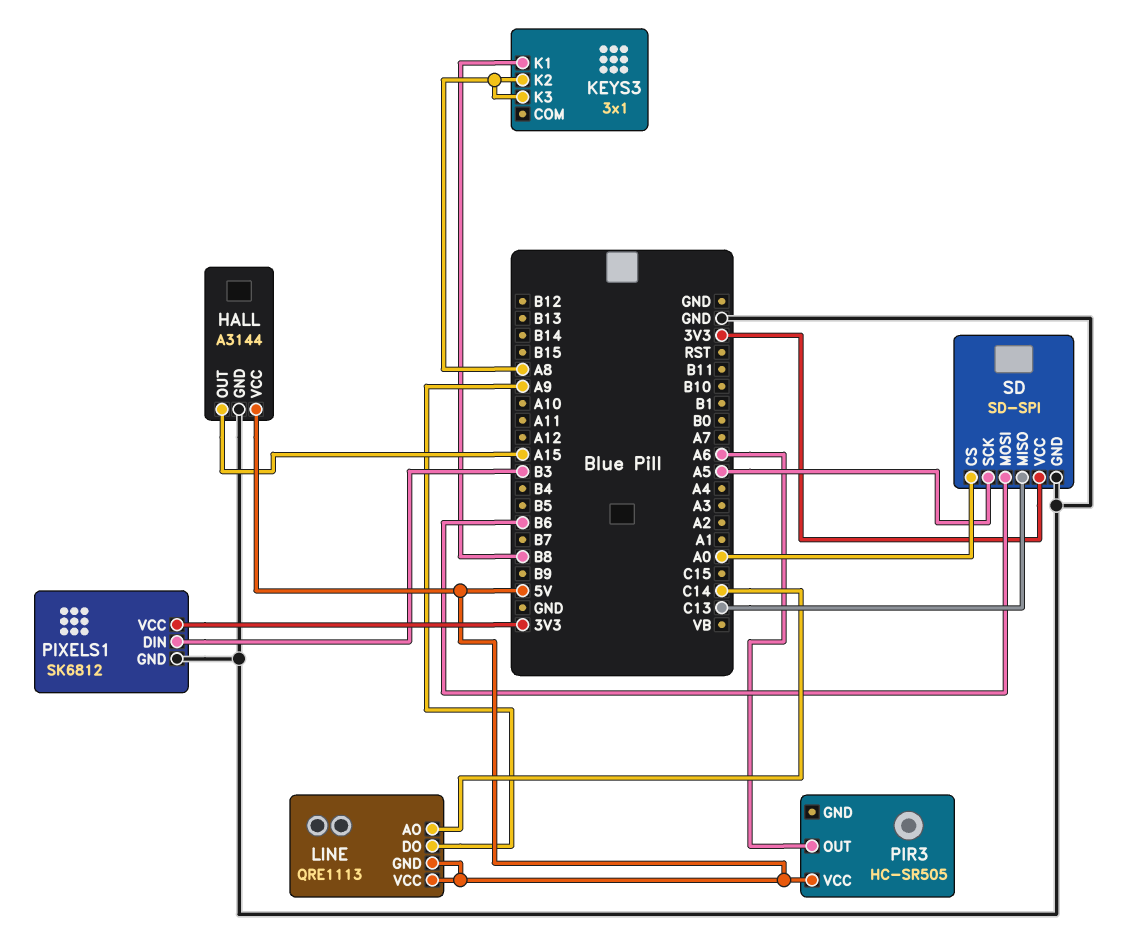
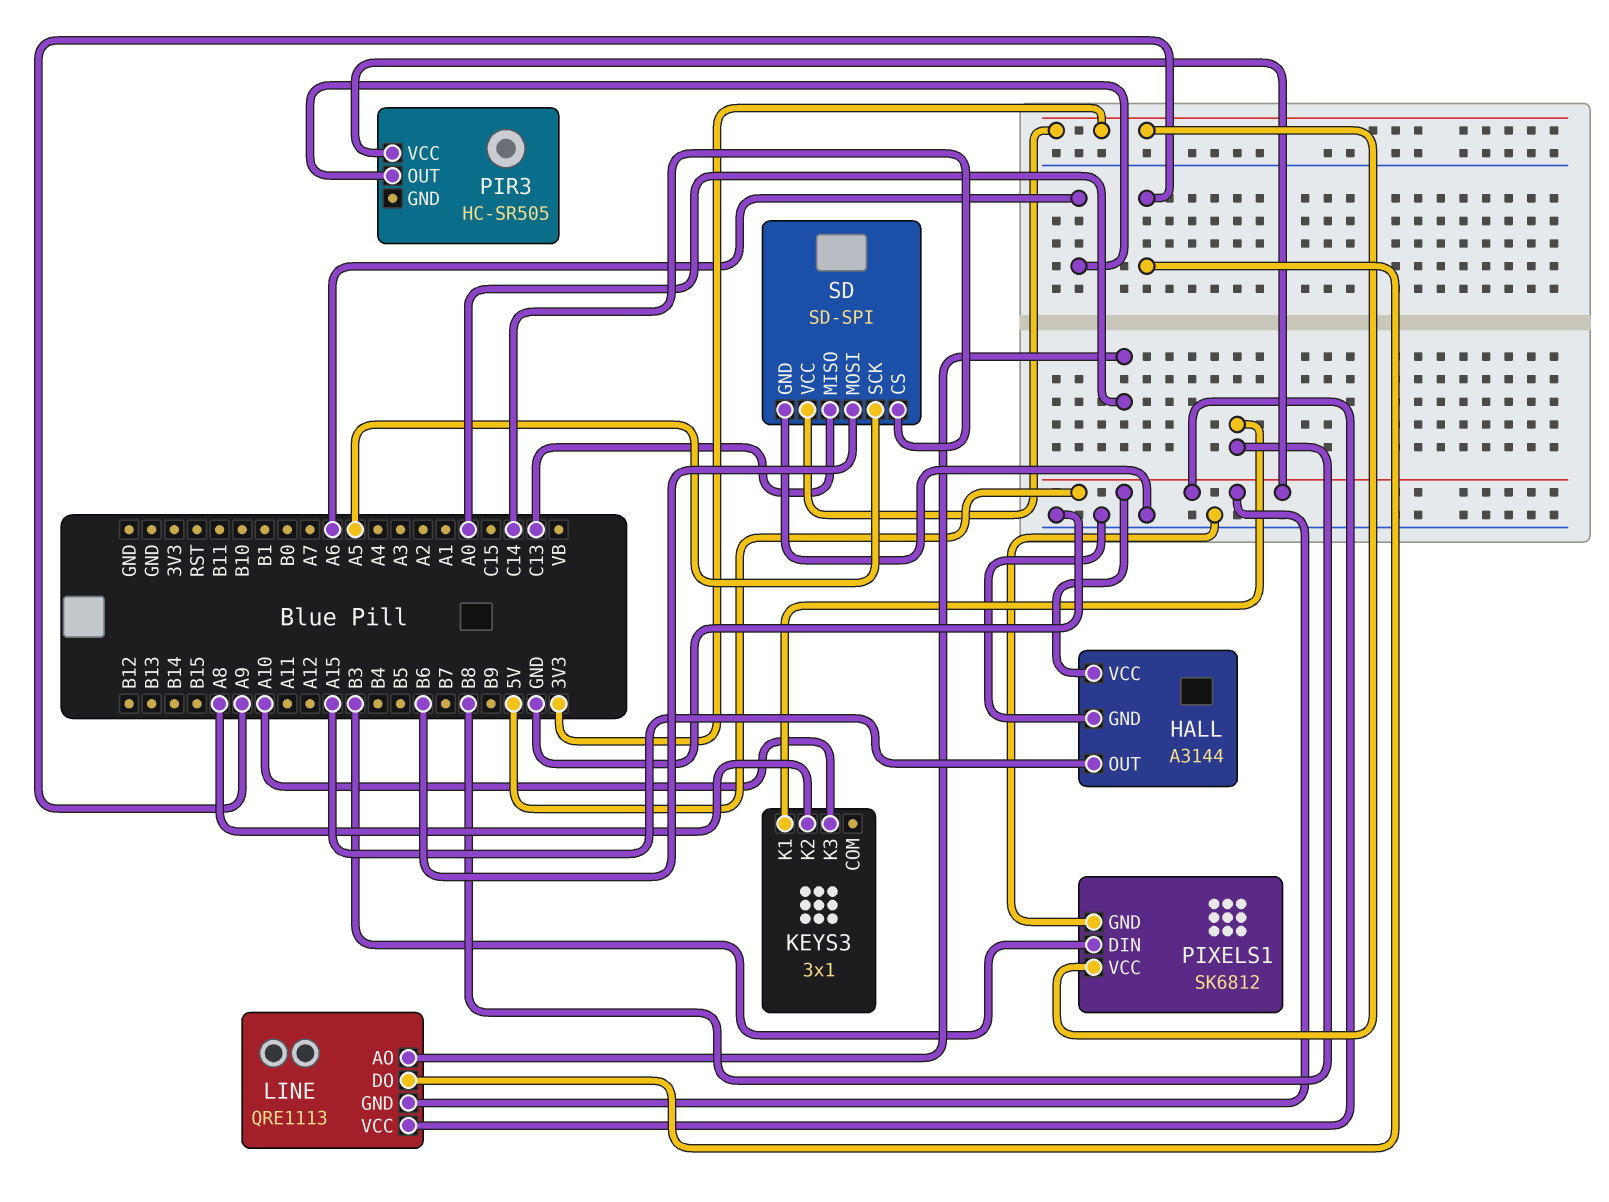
KEYS3 pin K3: A8 -> A10
LINE pin AO: C14 -> A0
SD pin CS: A0 -> C14

